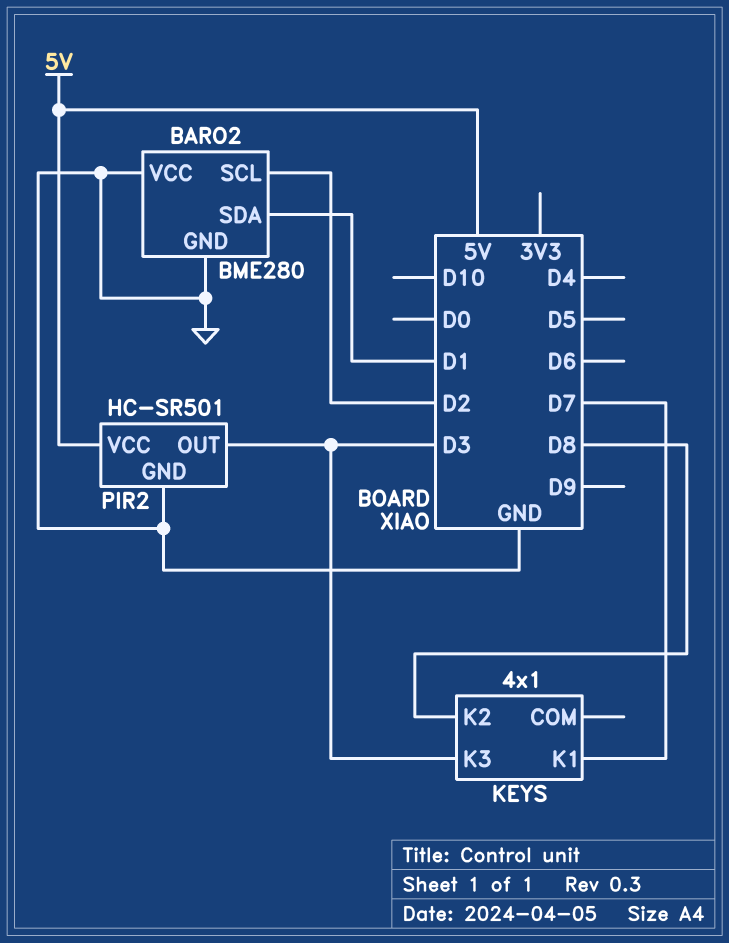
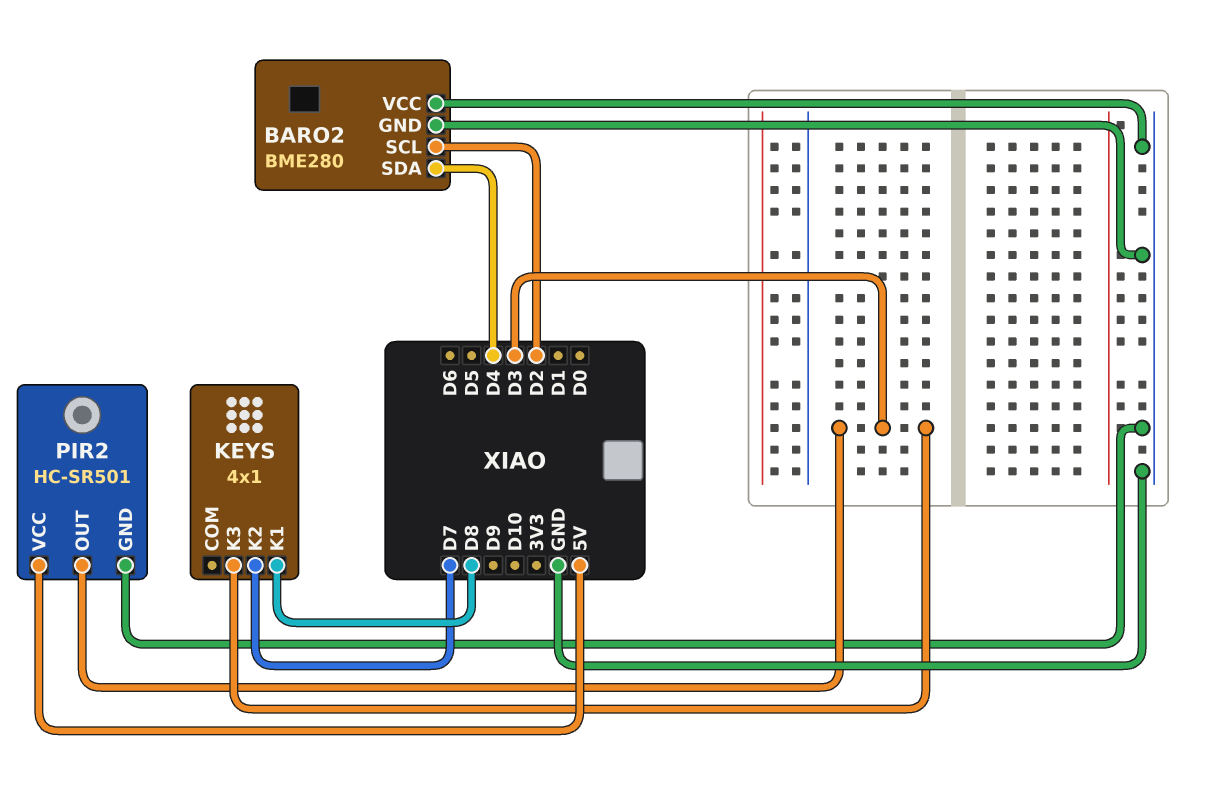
BARO2 pin SDA: D1 -> D4
KEYS pin K1: D7 -> D8
KEYS pin K2: D8 -> D7

